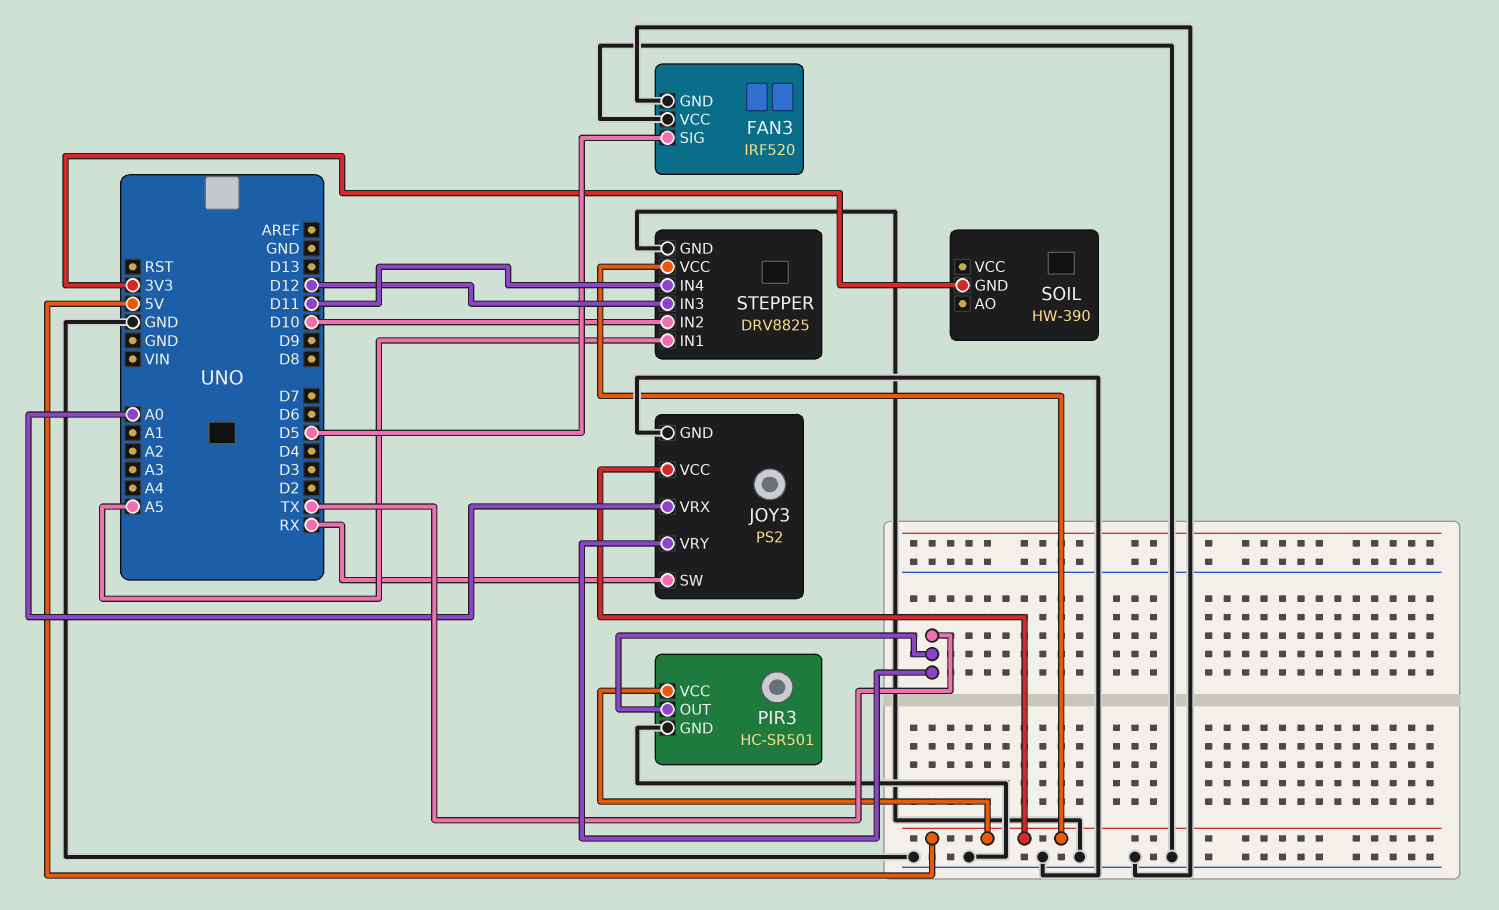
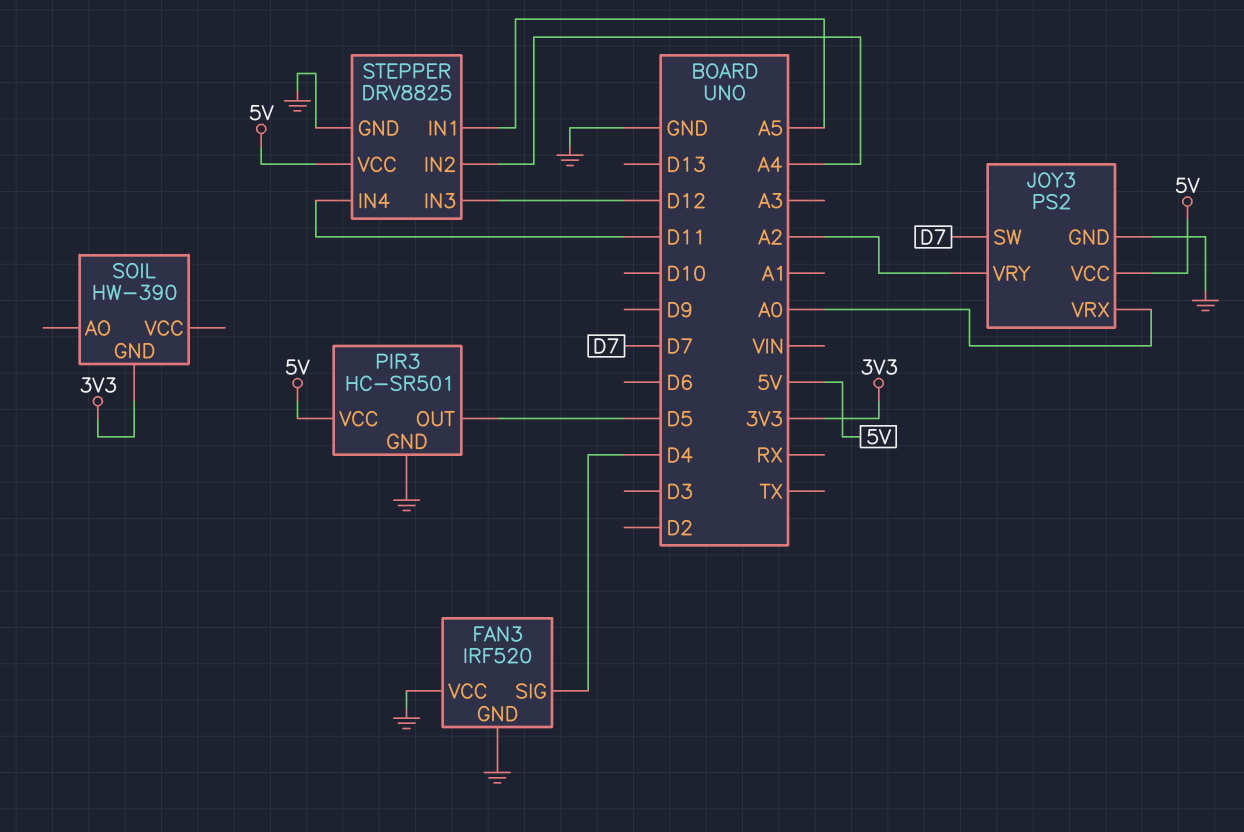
FAN3 pin SIG: D5 -> D4
JOY3 pin SW: RX -> D7
JOY3 pin VRY: TX -> A2
PIR3 pin OUT: TX -> D5
STEPPER pin IN2: D10 -> A4

